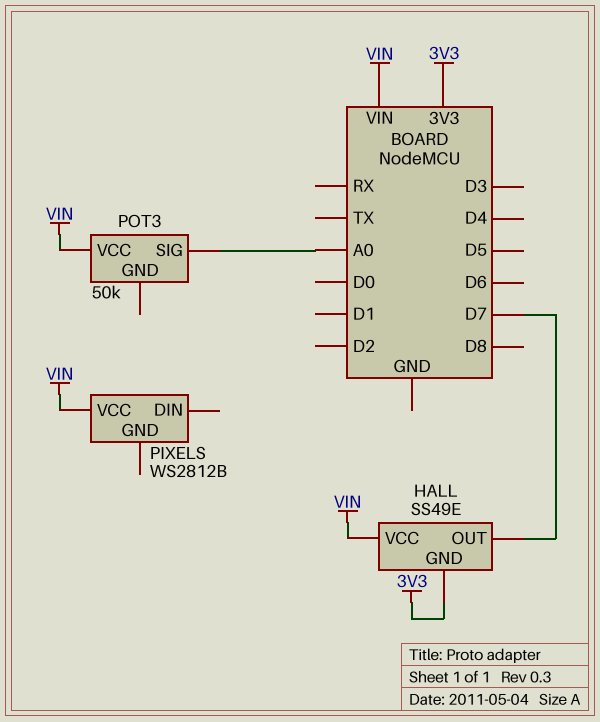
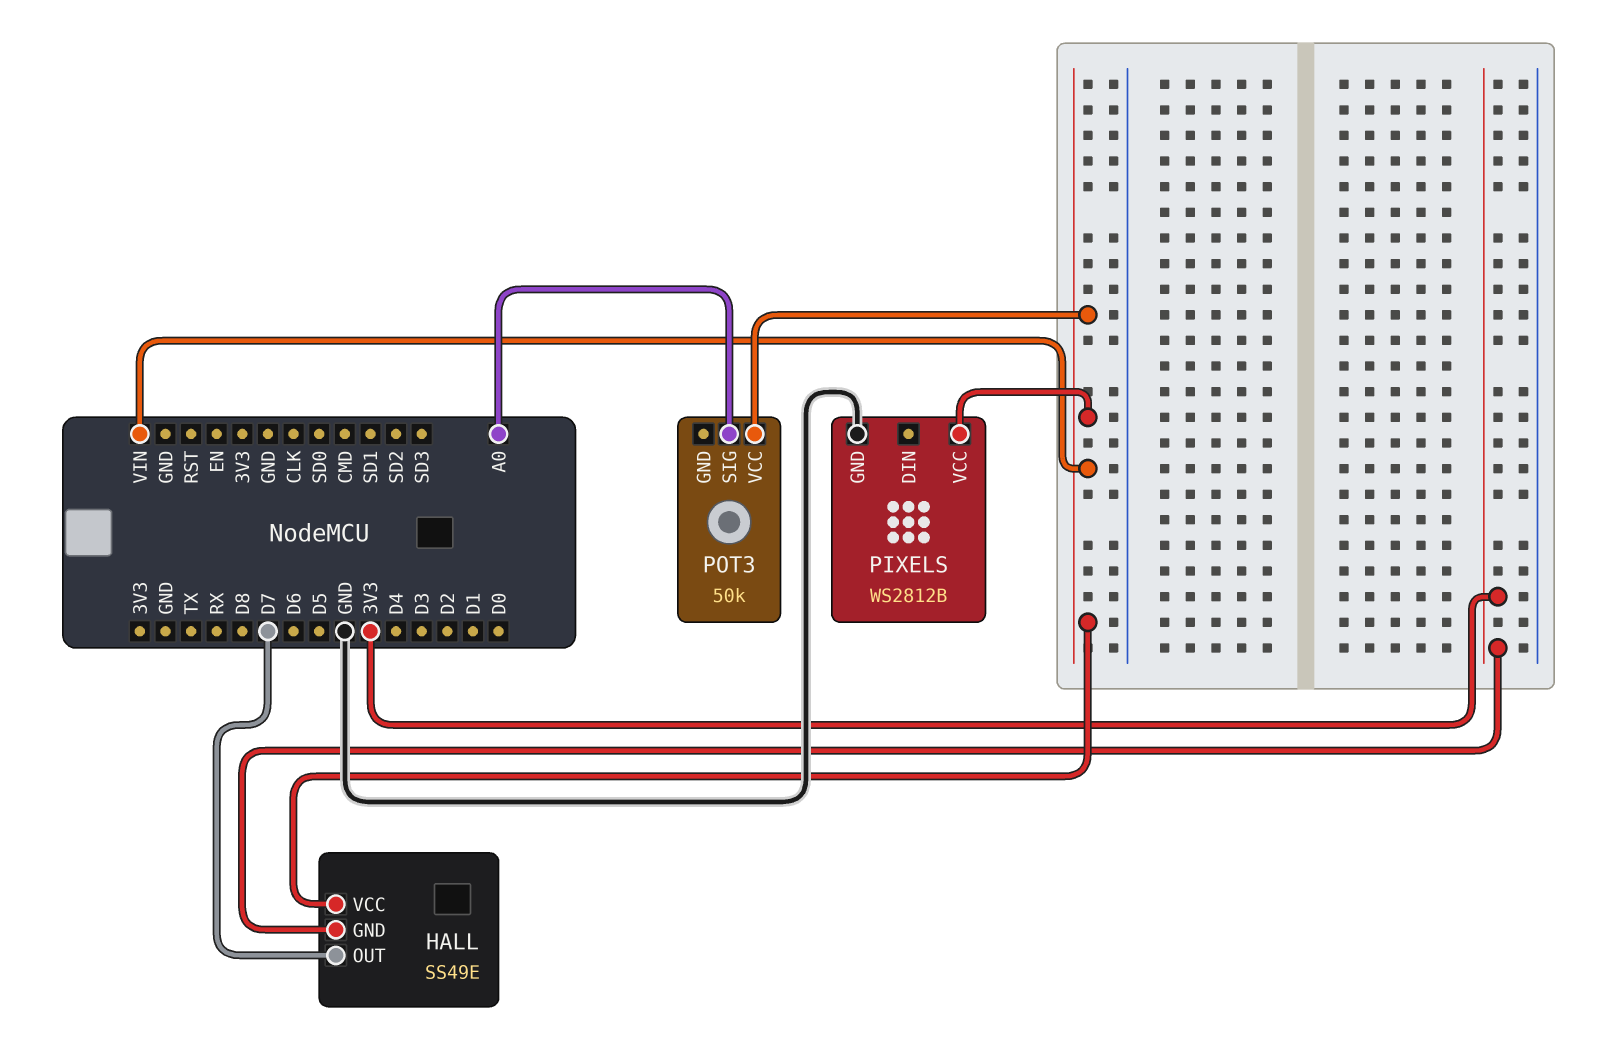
PIXELS pin GND: none -> GND

